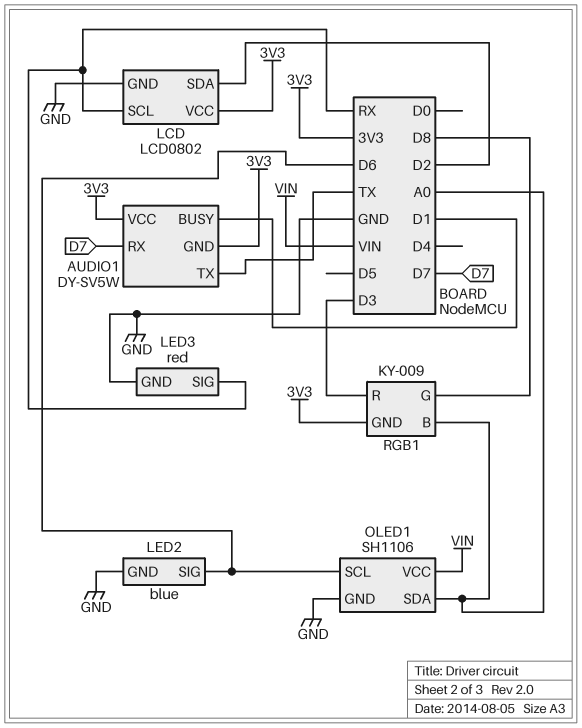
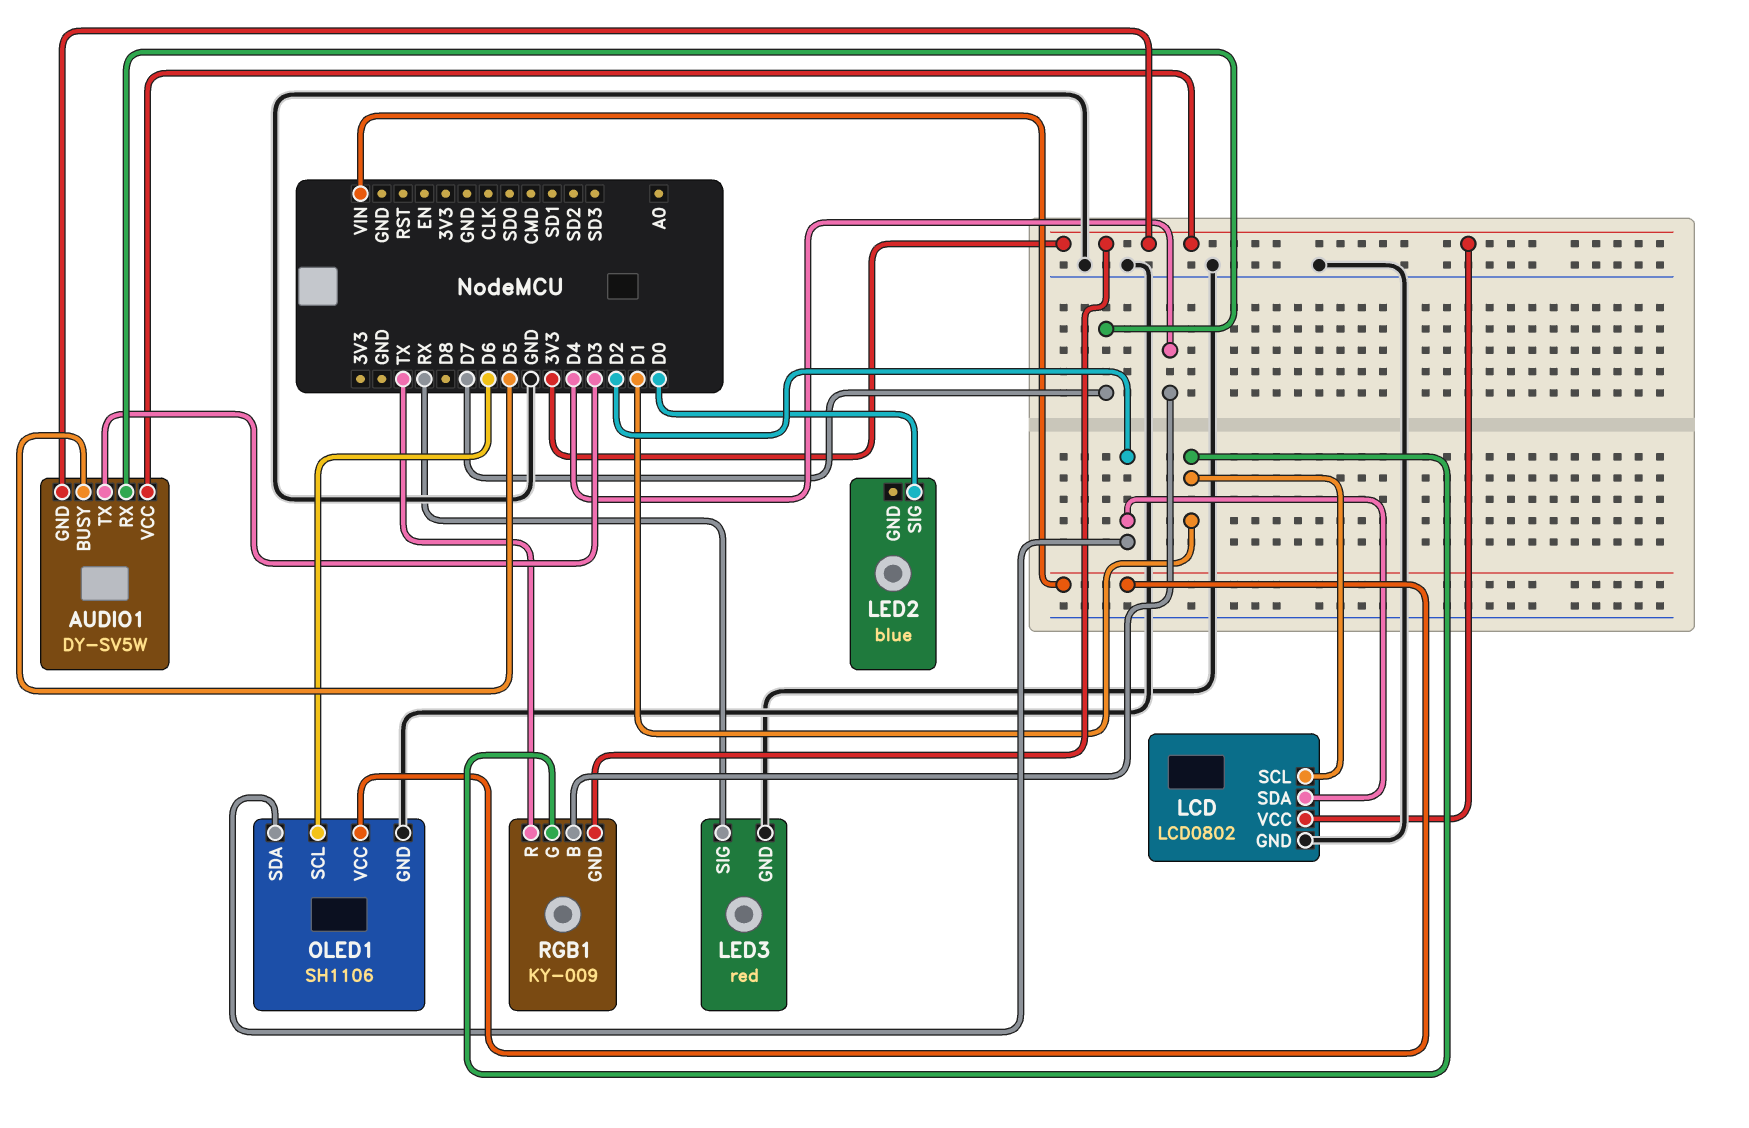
AUDIO1 pin BUSY: D1 -> D5
AUDIO1 pin TX: TX -> D3
LCD pin SCL: RX -> D1
LED2 pin GND: GND -> none
LED2 pin SIG: D6 -> D0
OLED1 pin SDA: A0 -> D2
RGB1 pin B: A0 -> D4
RGB1 pin G: D8 -> D1
RGB1 pin R: D3 -> TX

